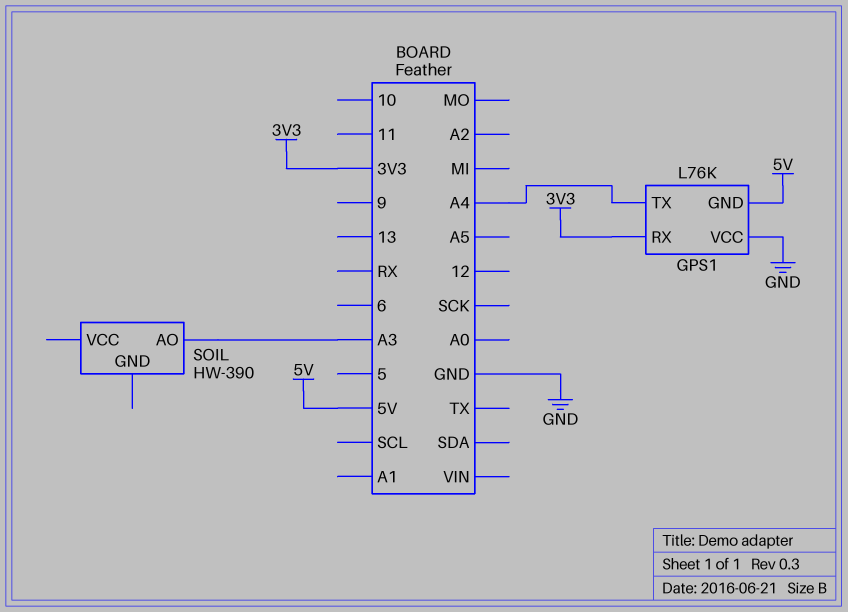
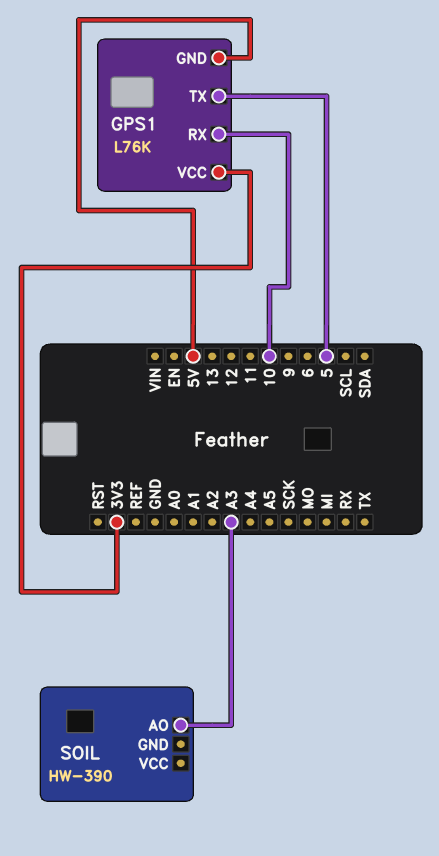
GPS1 pin RX: 3V3 -> 10
GPS1 pin TX: A4 -> 5
GPS1 pin VCC: GND -> 3V3

